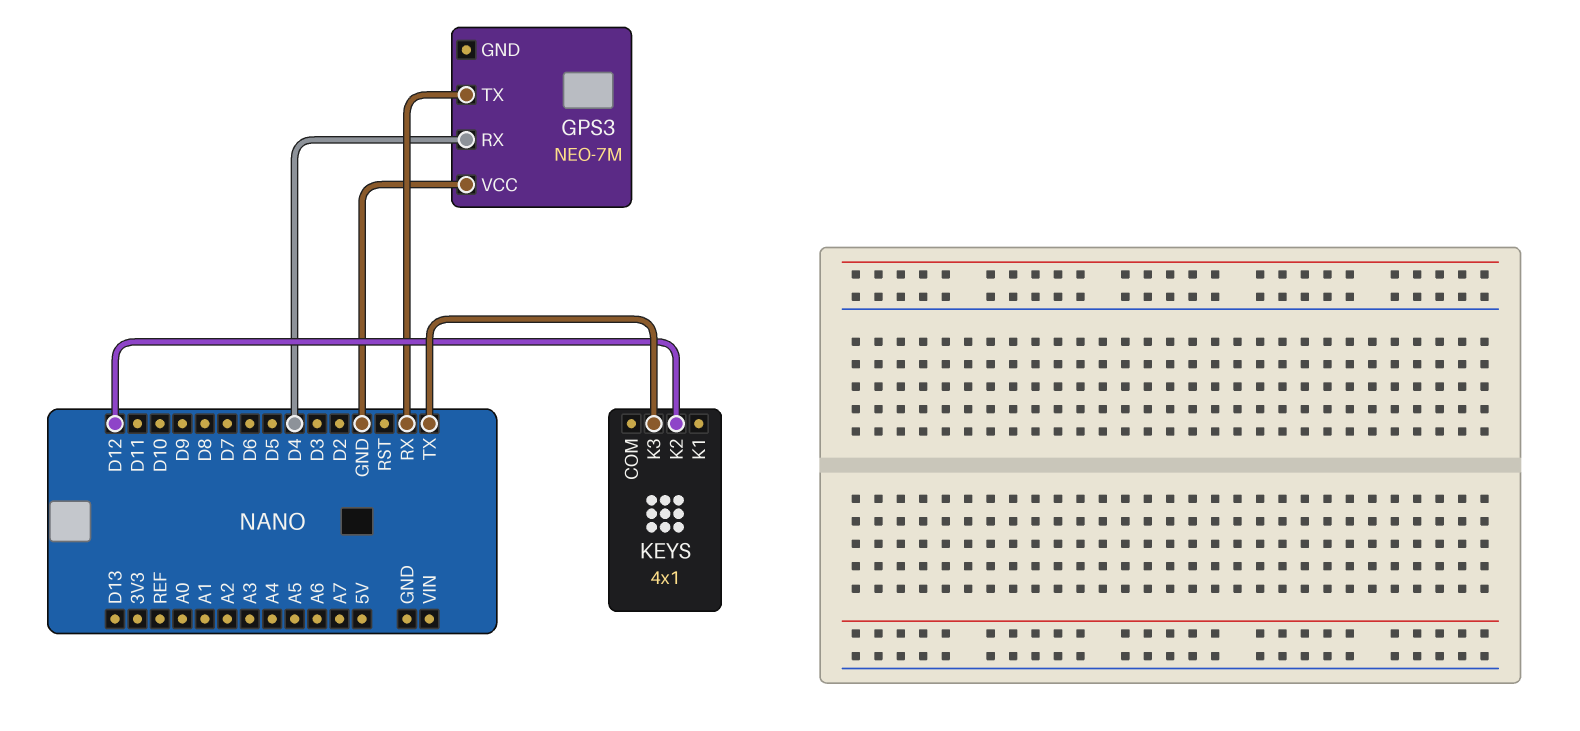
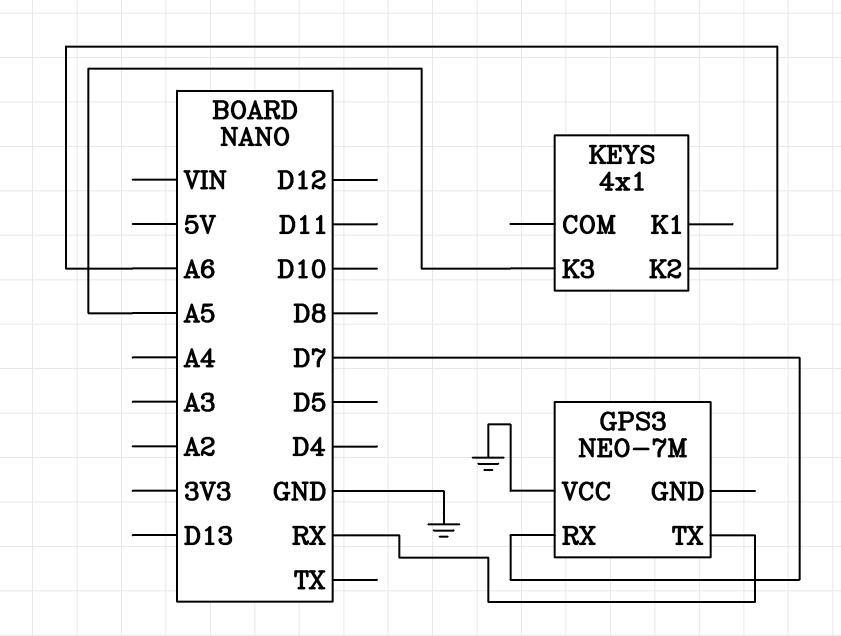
GPS3 pin RX: D4 -> D7
KEYS pin K2: D12 -> A6
KEYS pin K3: TX -> A5

